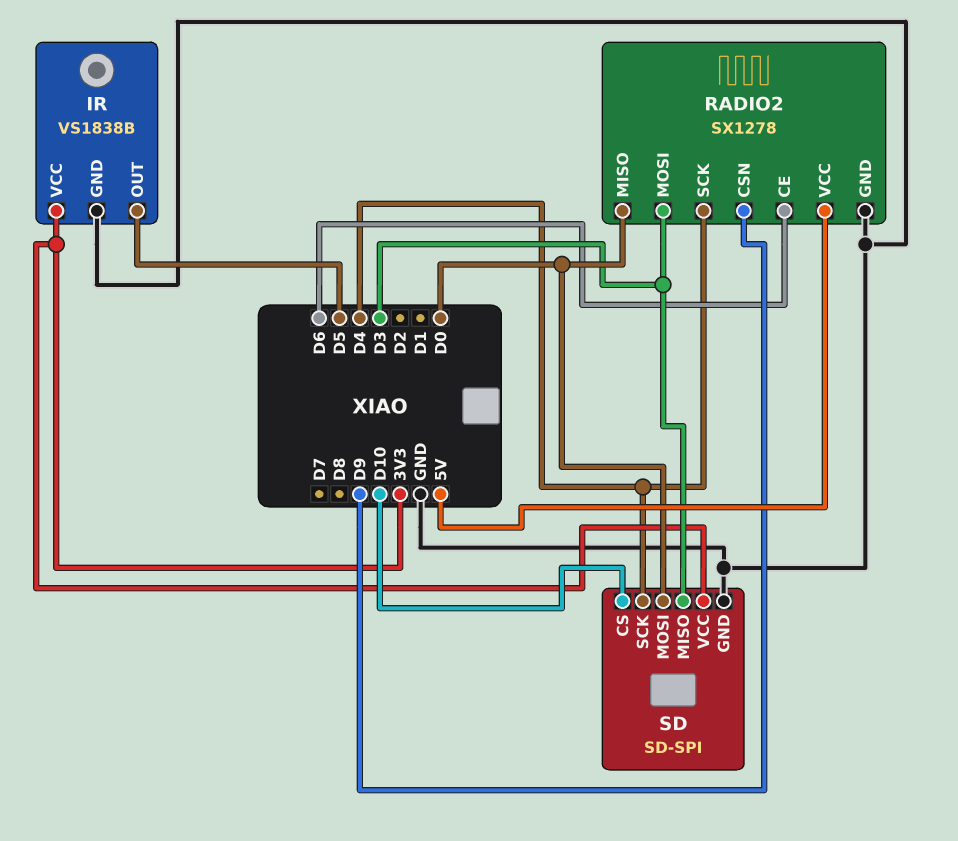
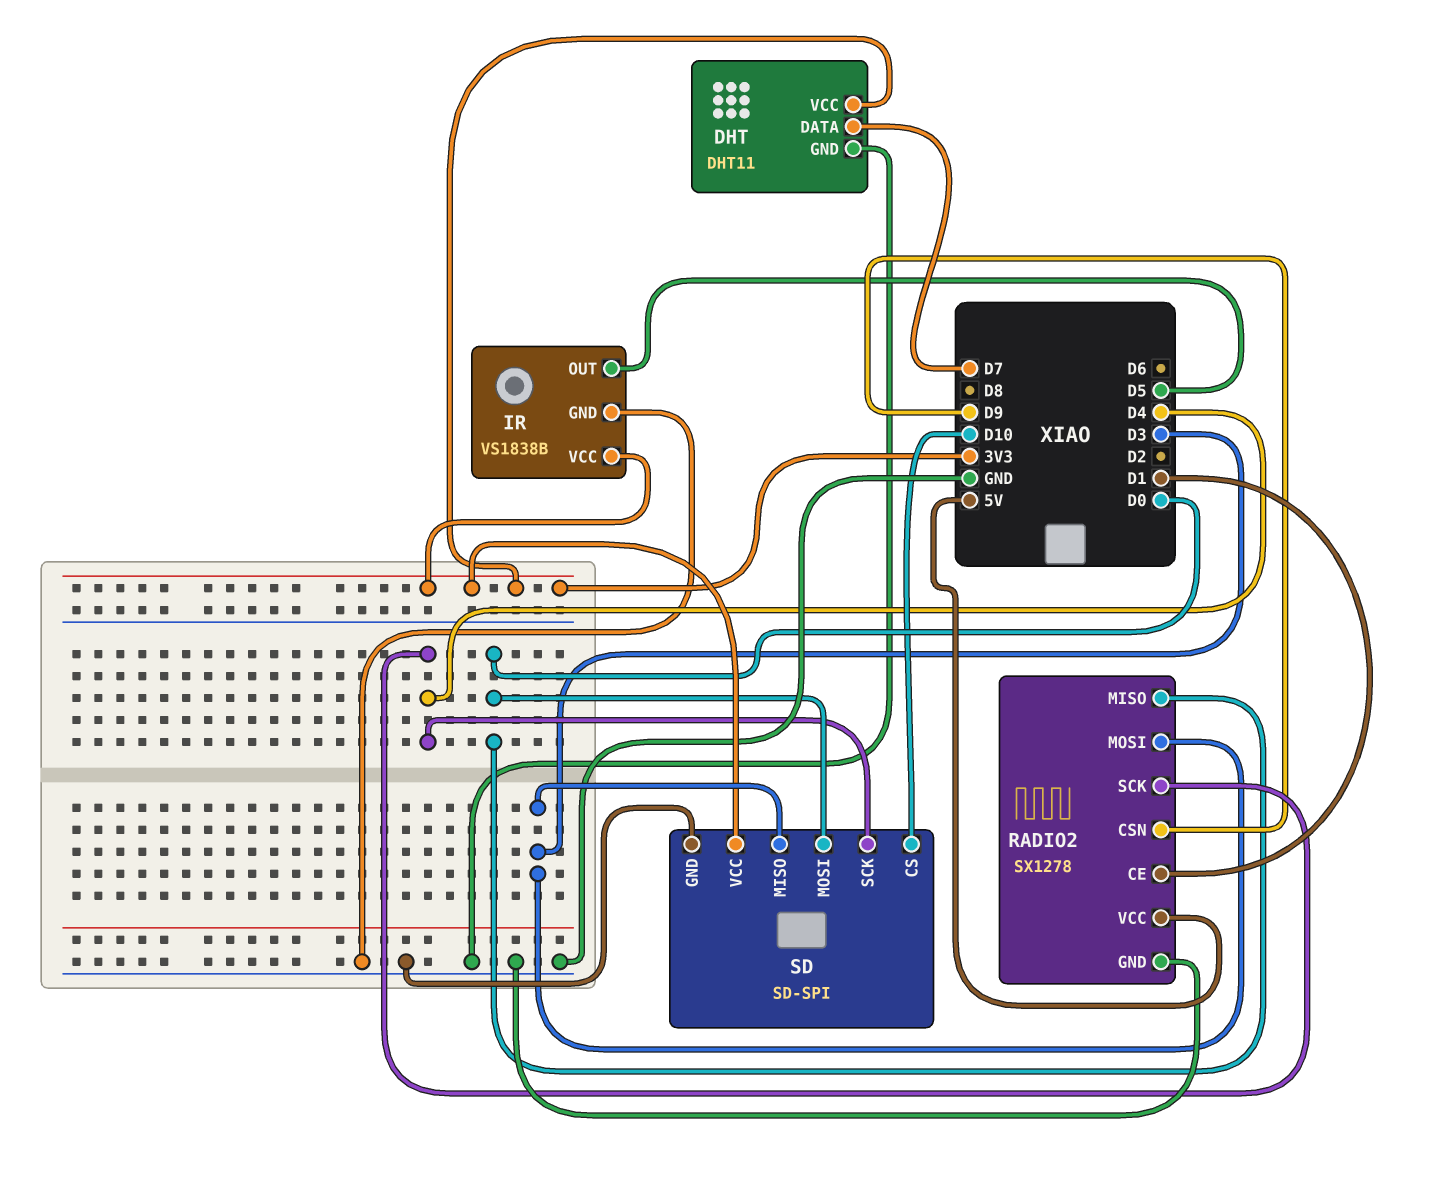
DHT: none -> DHT11
DHT pin DATA: none -> D7
DHT pin GND: none -> GND
DHT pin VCC: none -> 3V3
RADIO2 pin CE: D6 -> D1

